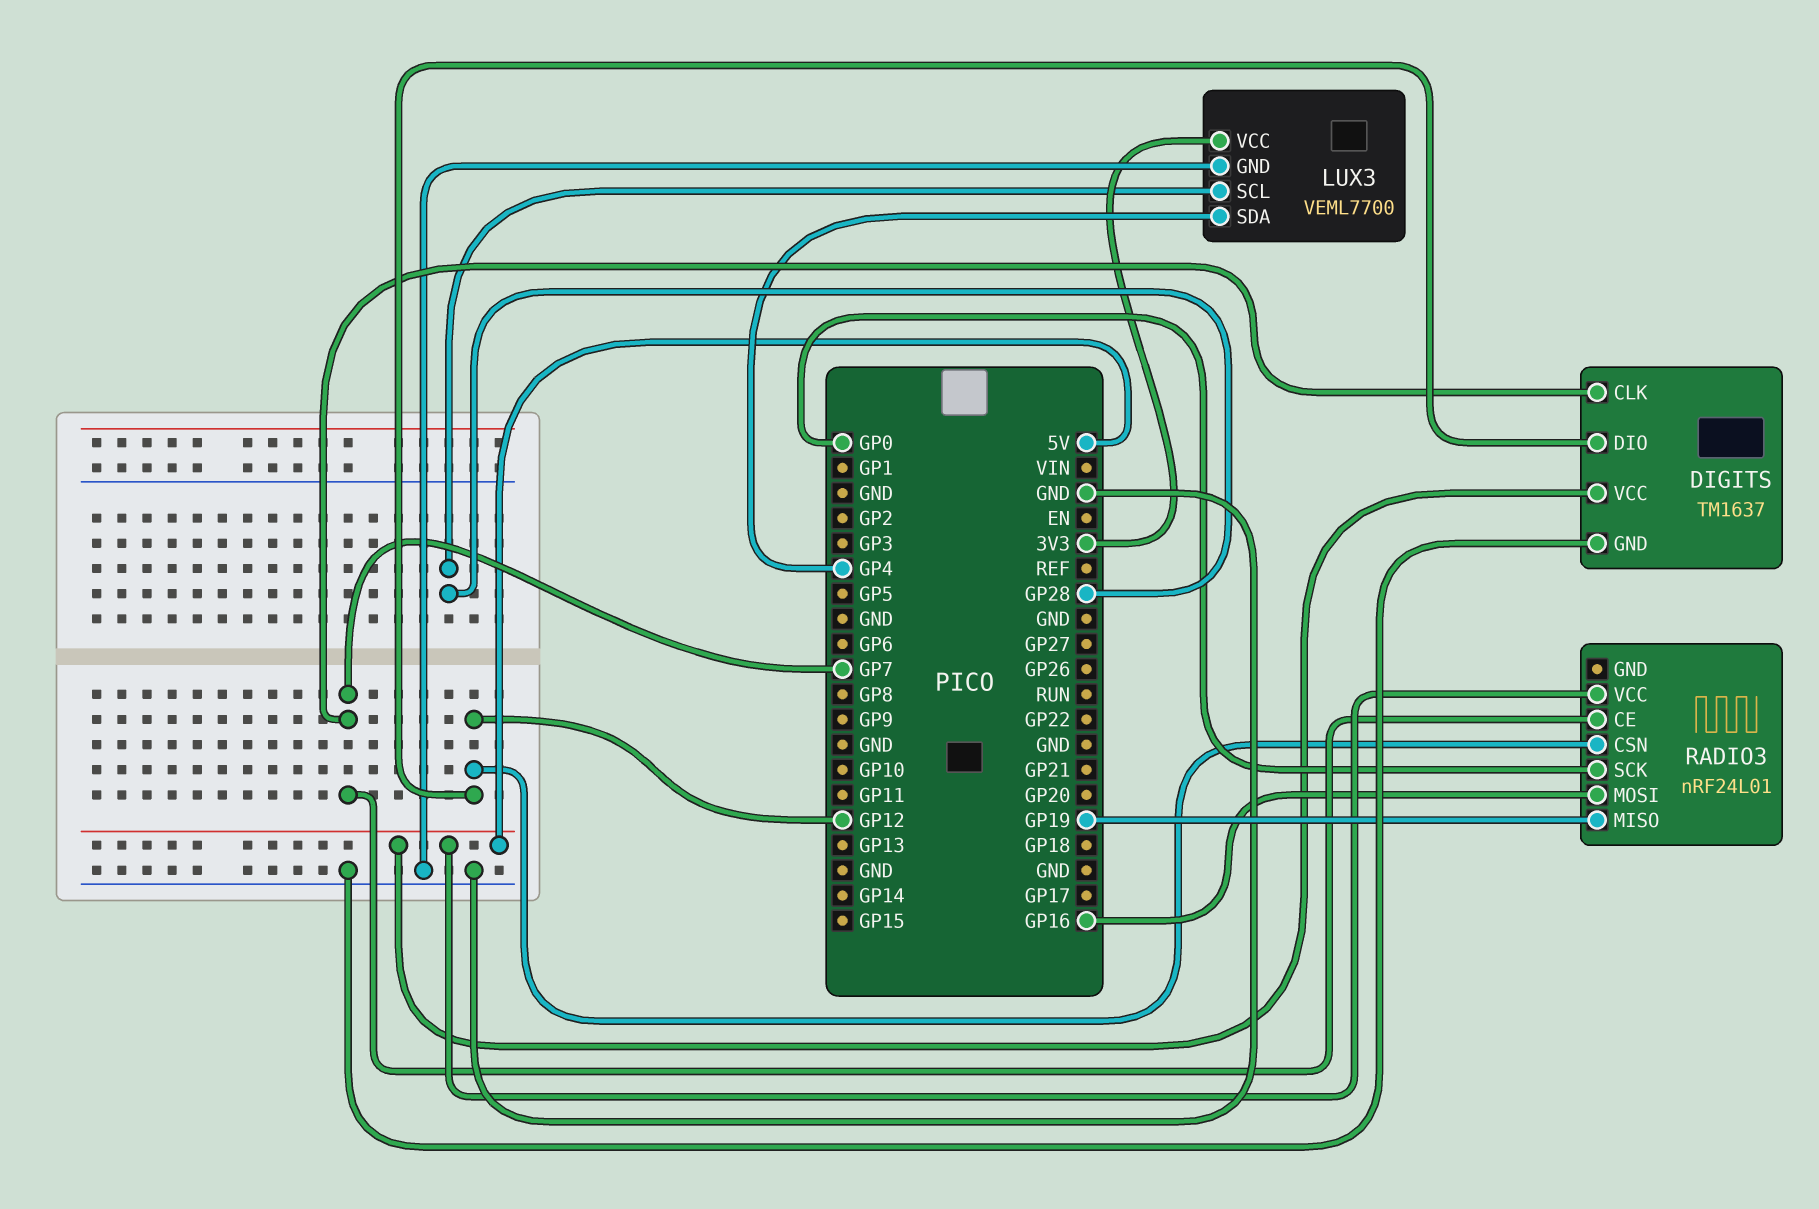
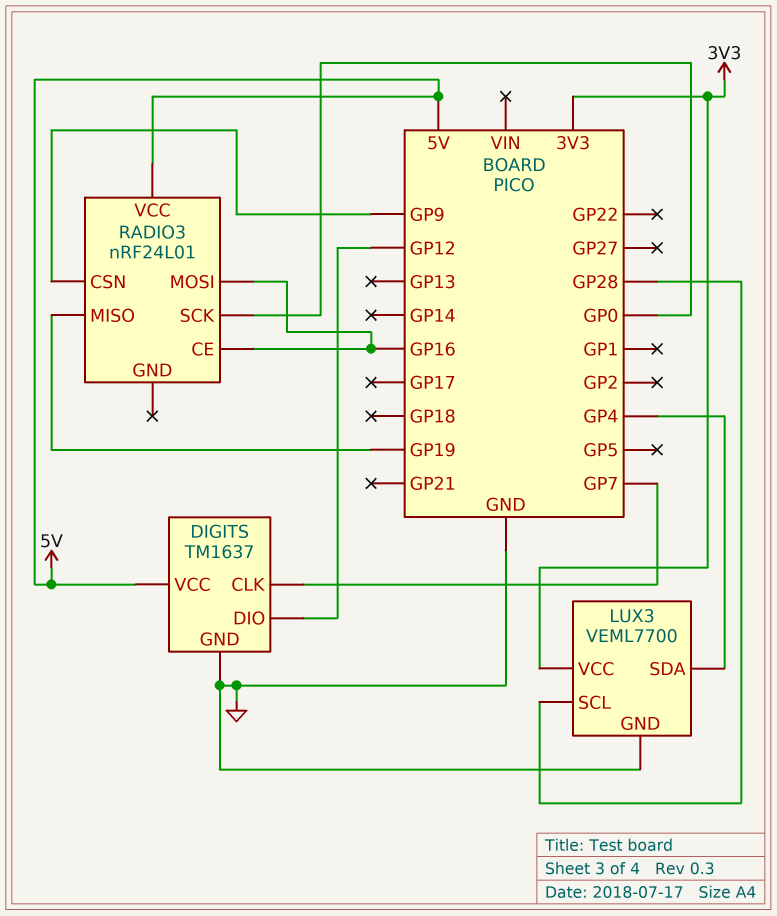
RADIO3 pin CE: GP7 -> GP16
RADIO3 pin CSN: GP12 -> GP9

